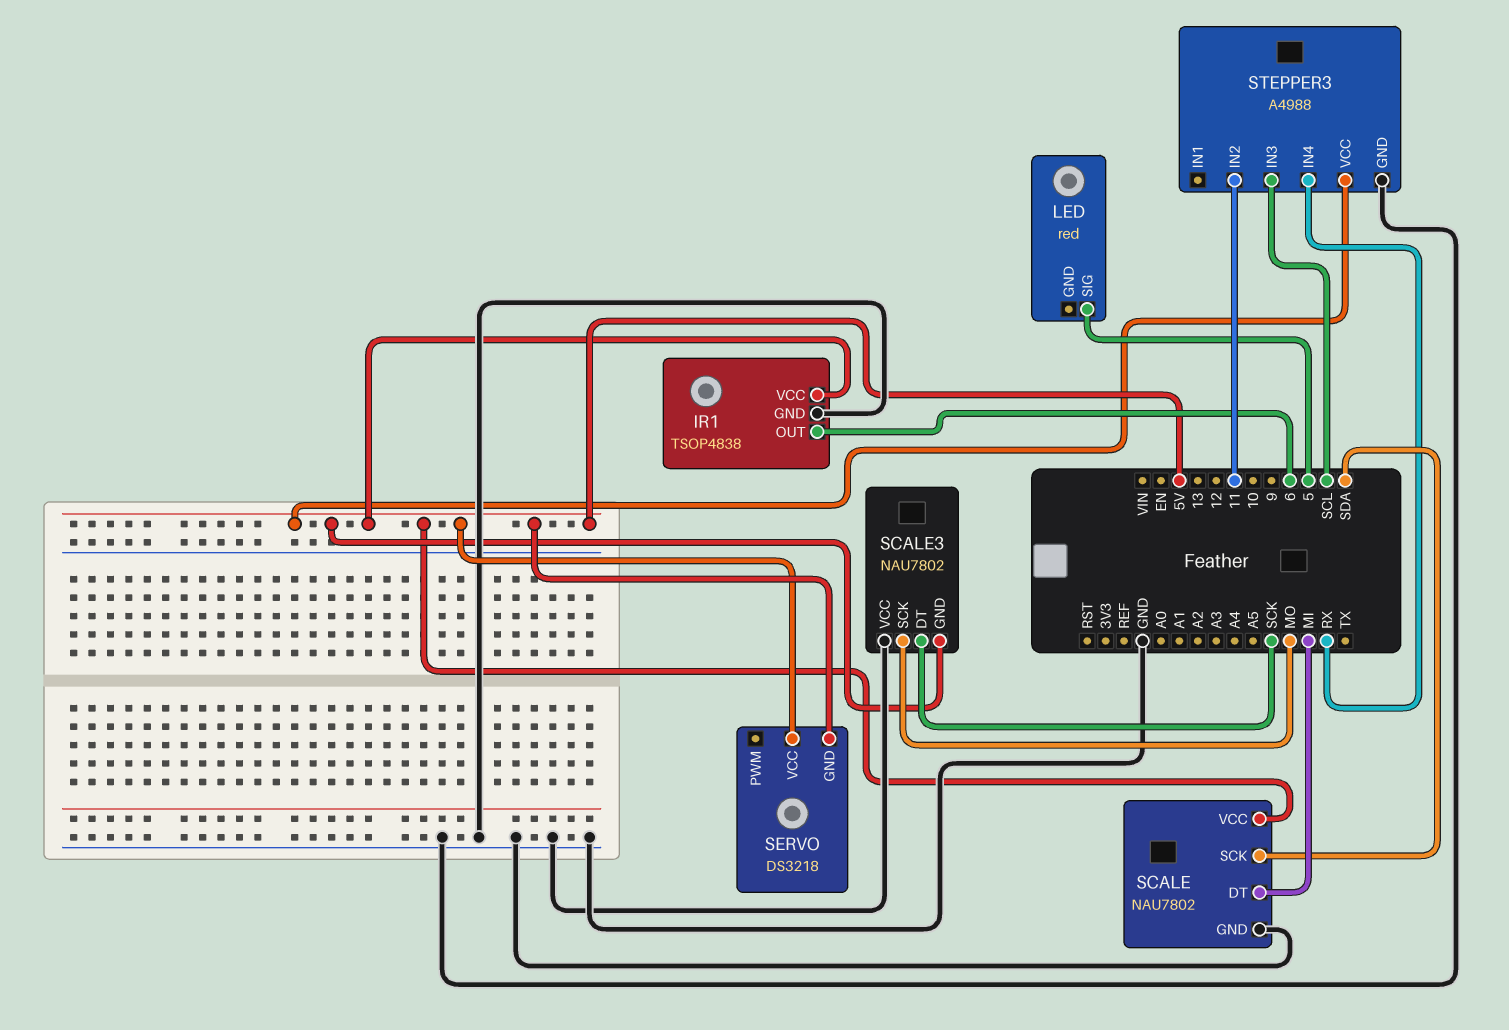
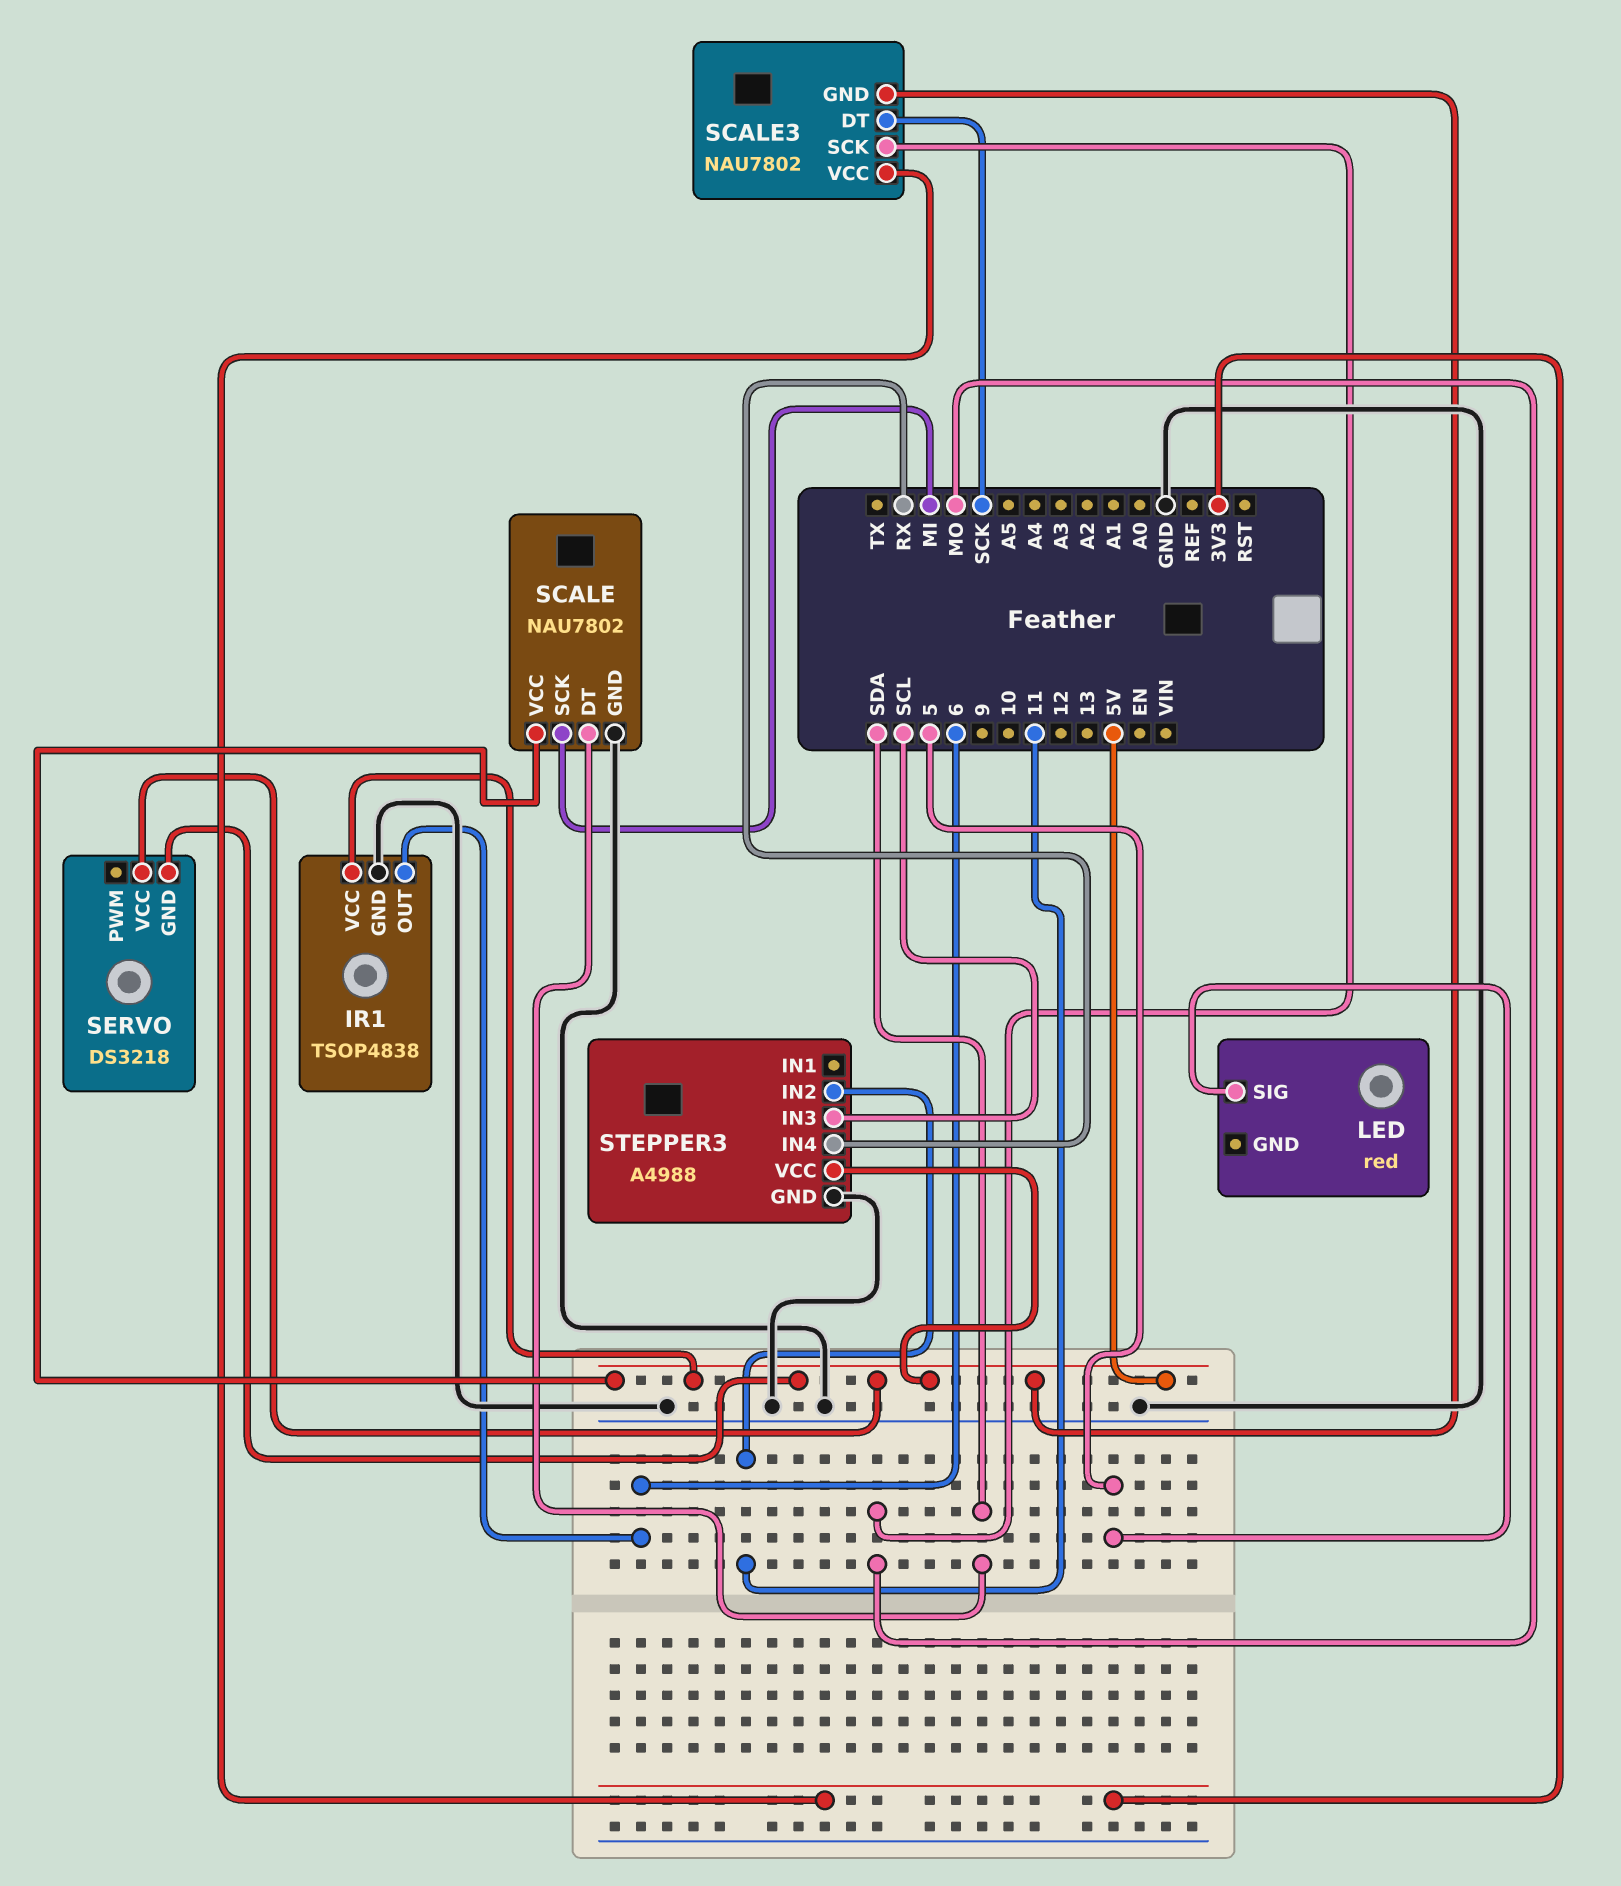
SCALE pin DT: MI -> SDA
SCALE pin SCK: SDA -> MI
SCALE3 pin VCC: GND -> 3V3

